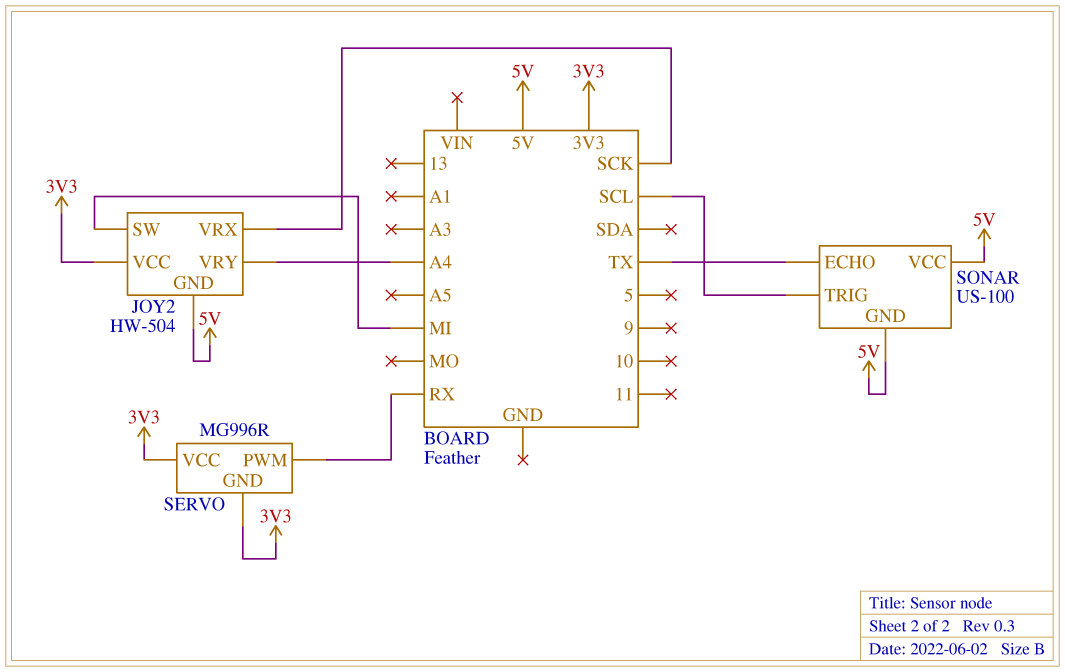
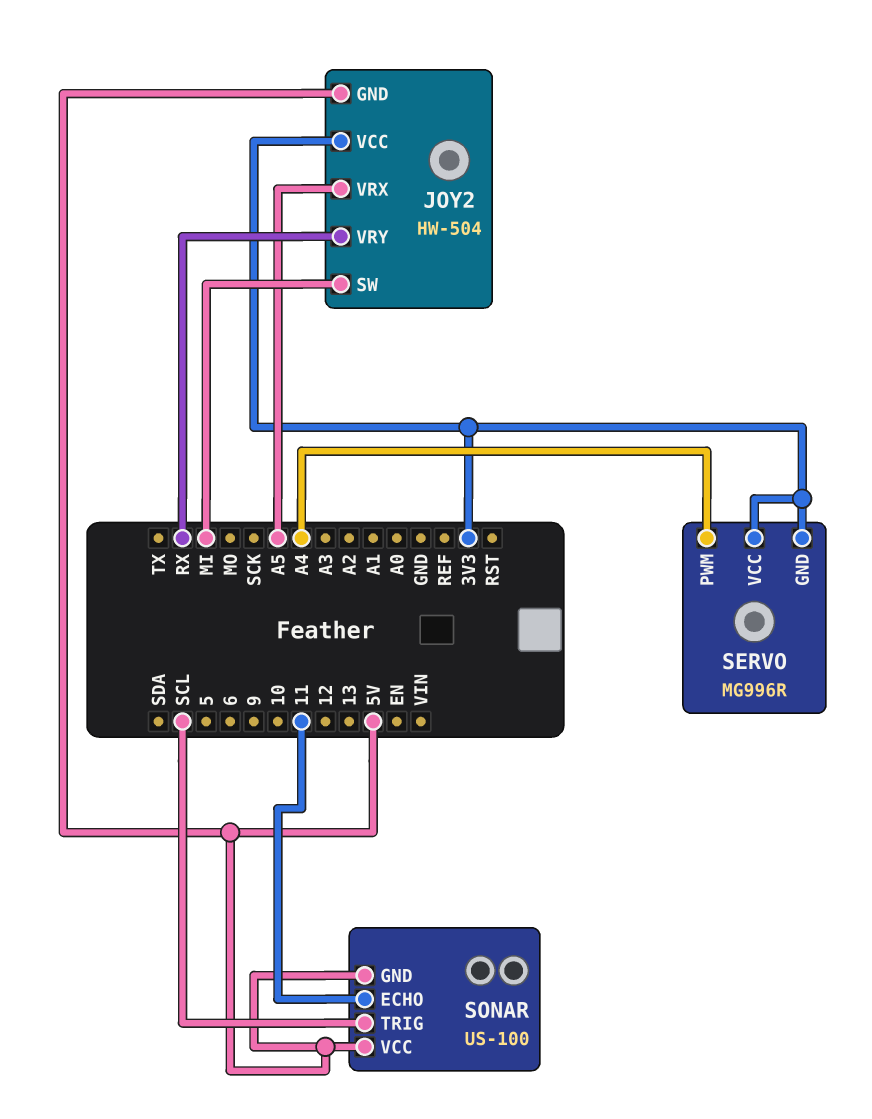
JOY2 pin VRX: SCK -> A5
JOY2 pin VRY: A4 -> RX
SERVO pin PWM: RX -> A4
SONAR pin ECHO: TX -> 11

